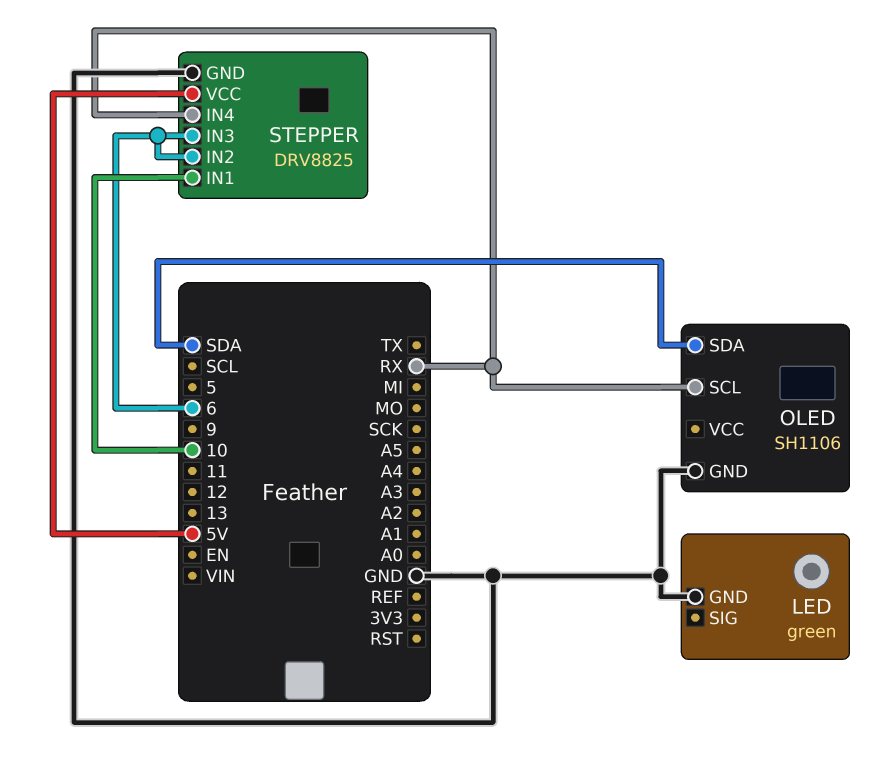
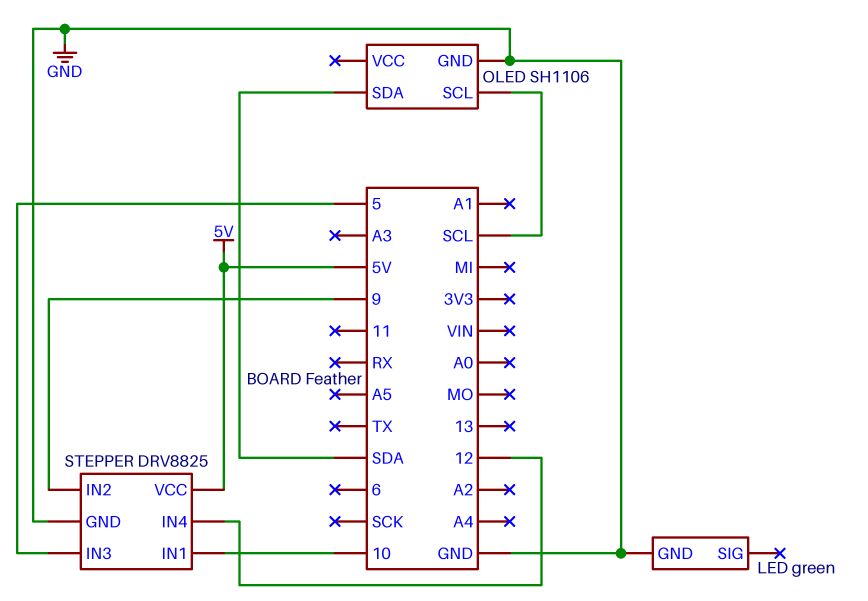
OLED pin SCL: RX -> SCL
STEPPER pin IN2: 6 -> 9
STEPPER pin IN3: 6 -> 5
STEPPER pin IN4: RX -> 12

